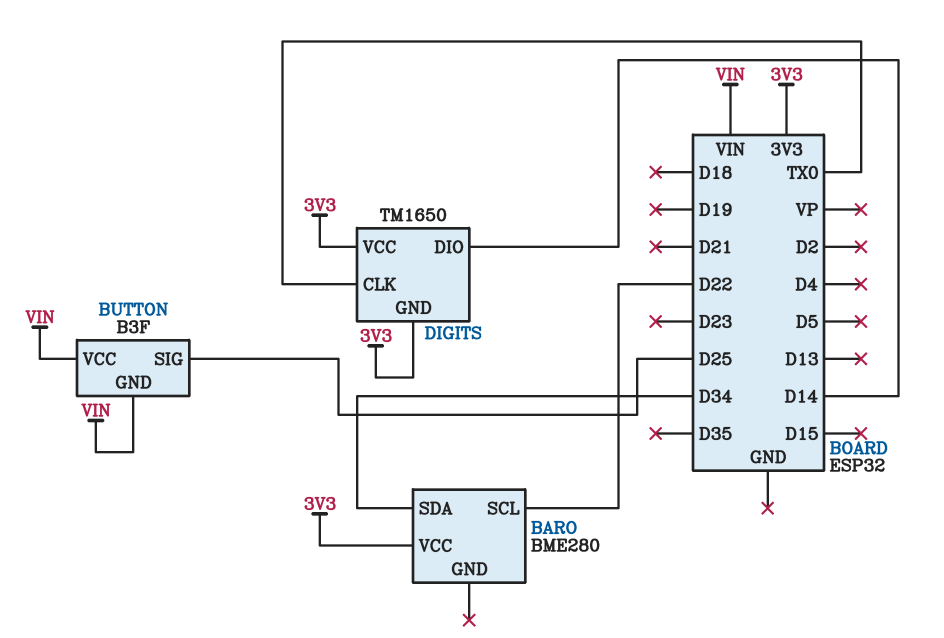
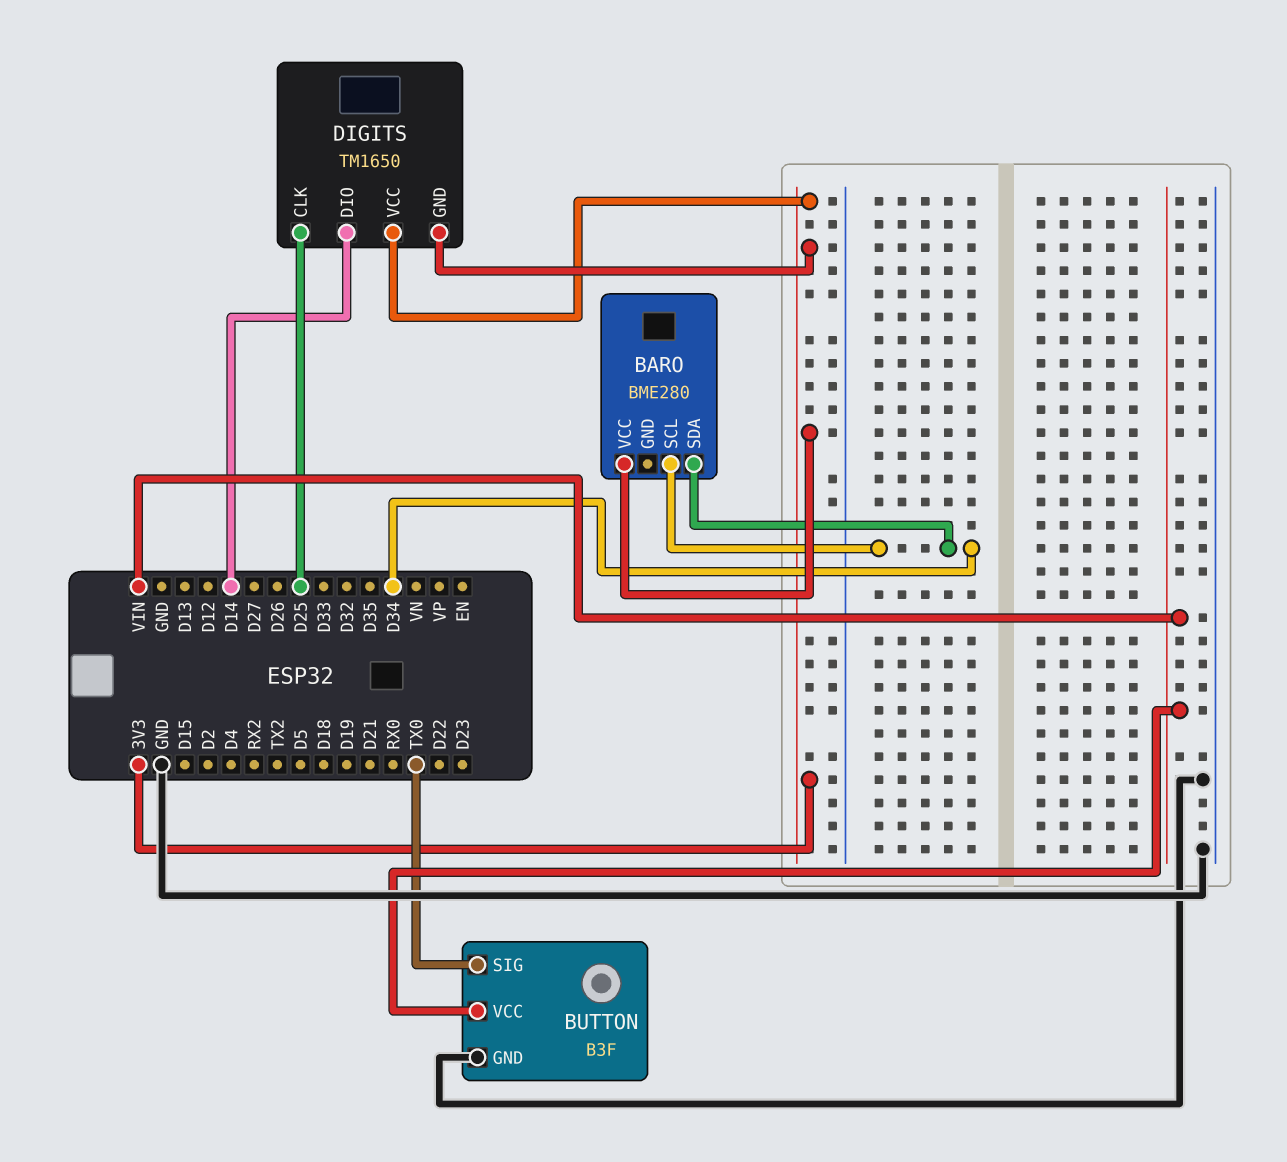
BARO pin SCL: D22 -> D34
BUTTON pin GND: VIN -> GND
BUTTON pin SIG: D25 -> TX0
DIGITS pin CLK: TX0 -> D25

